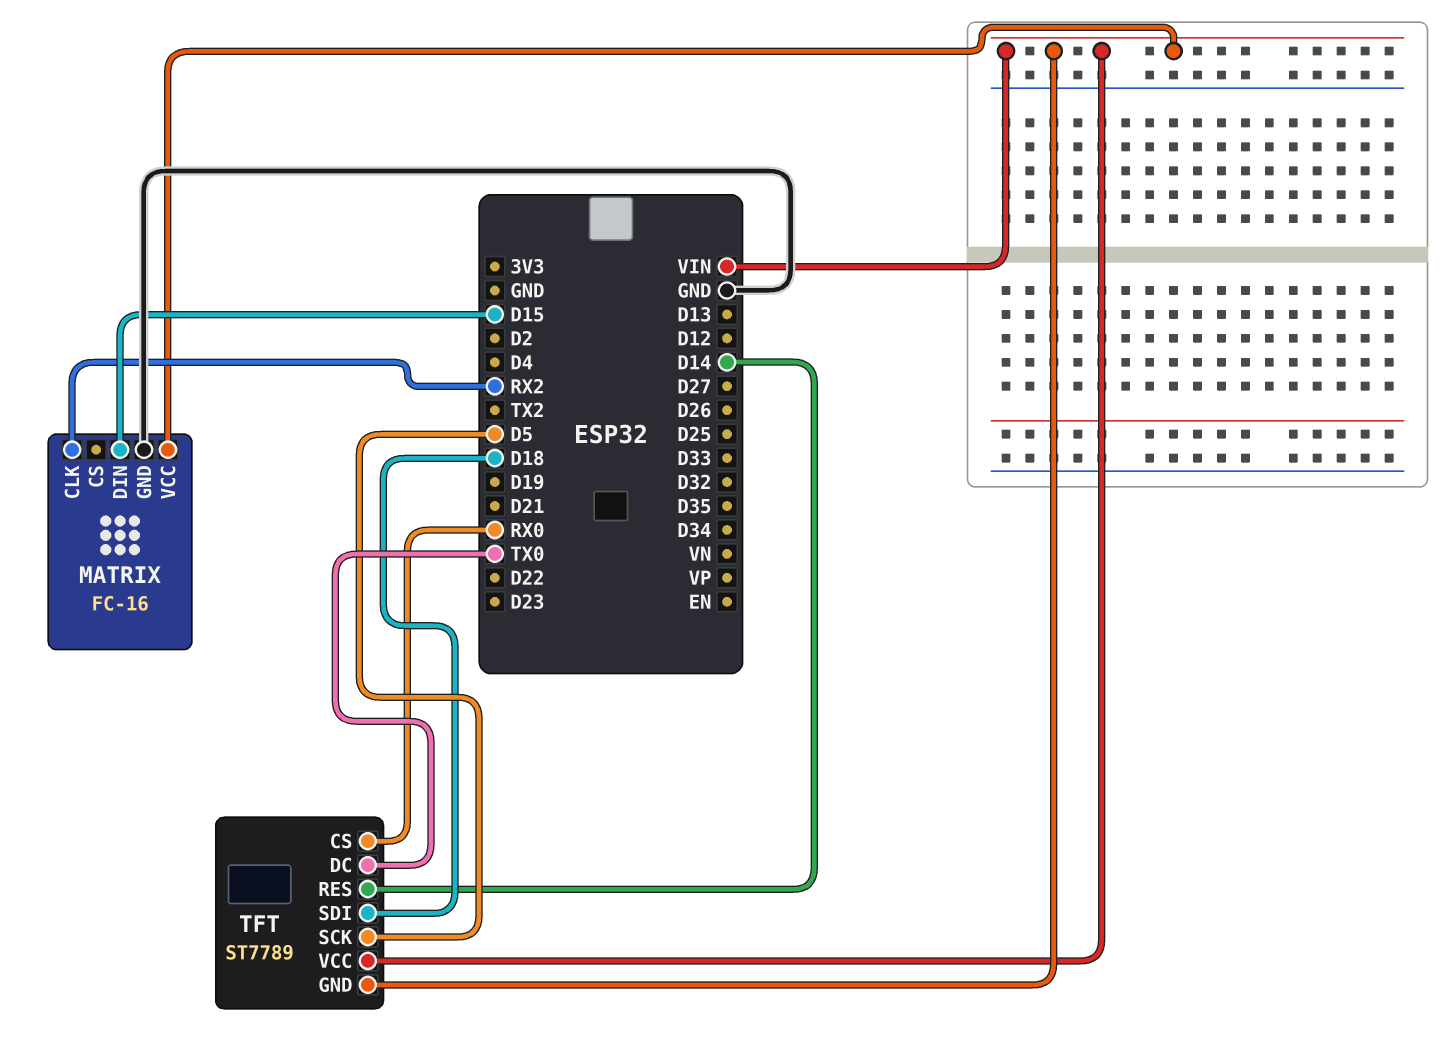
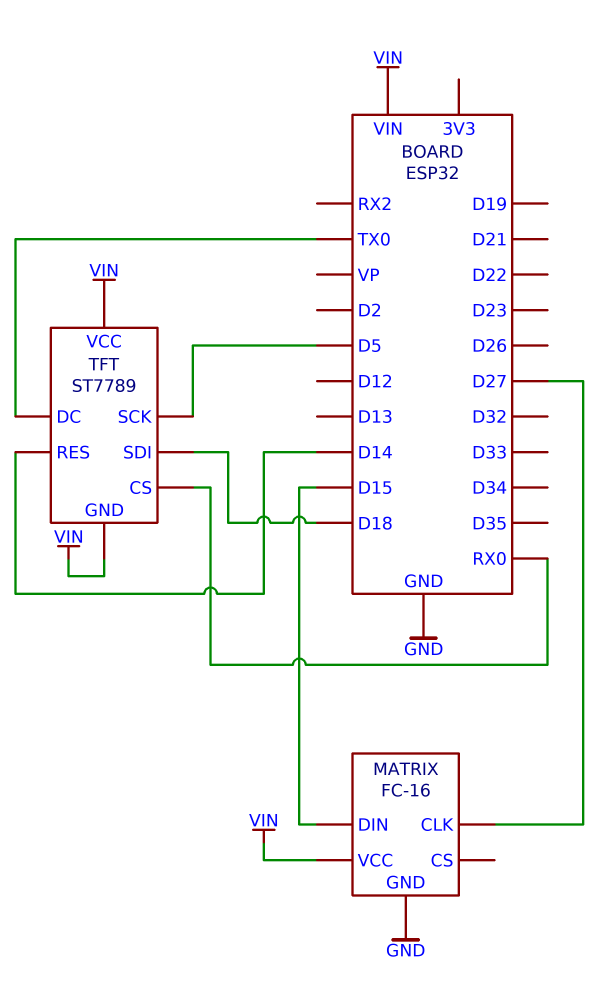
MATRIX pin CLK: RX2 -> D27

